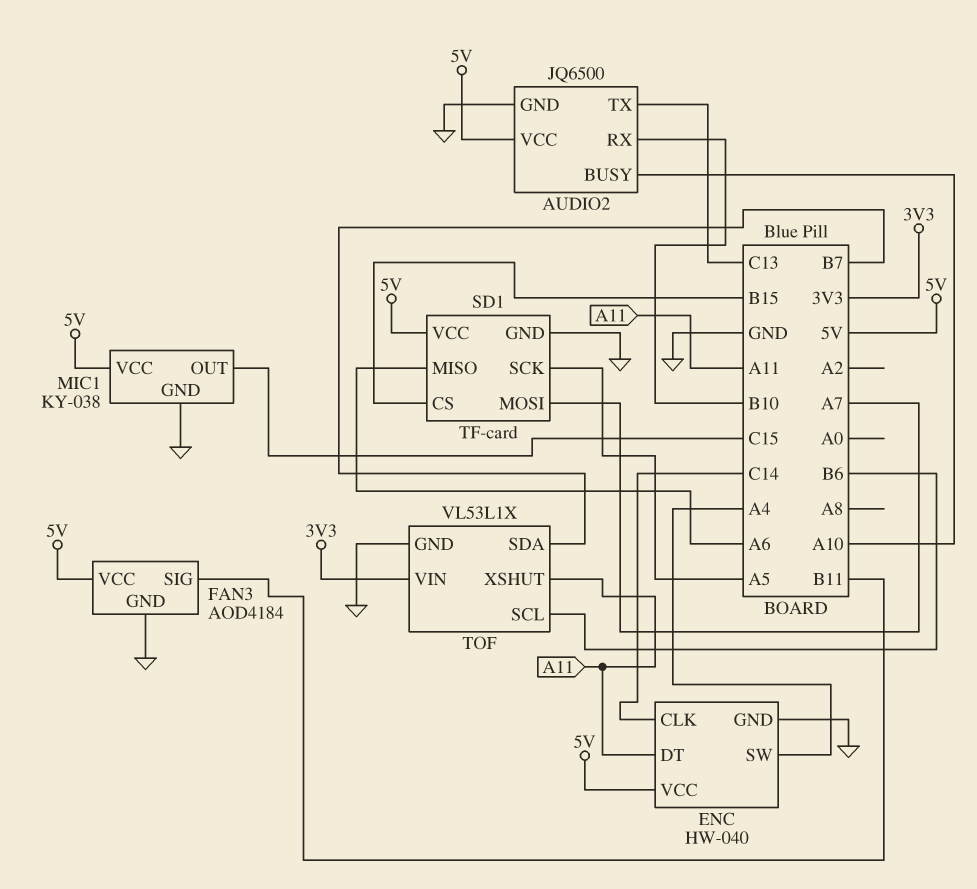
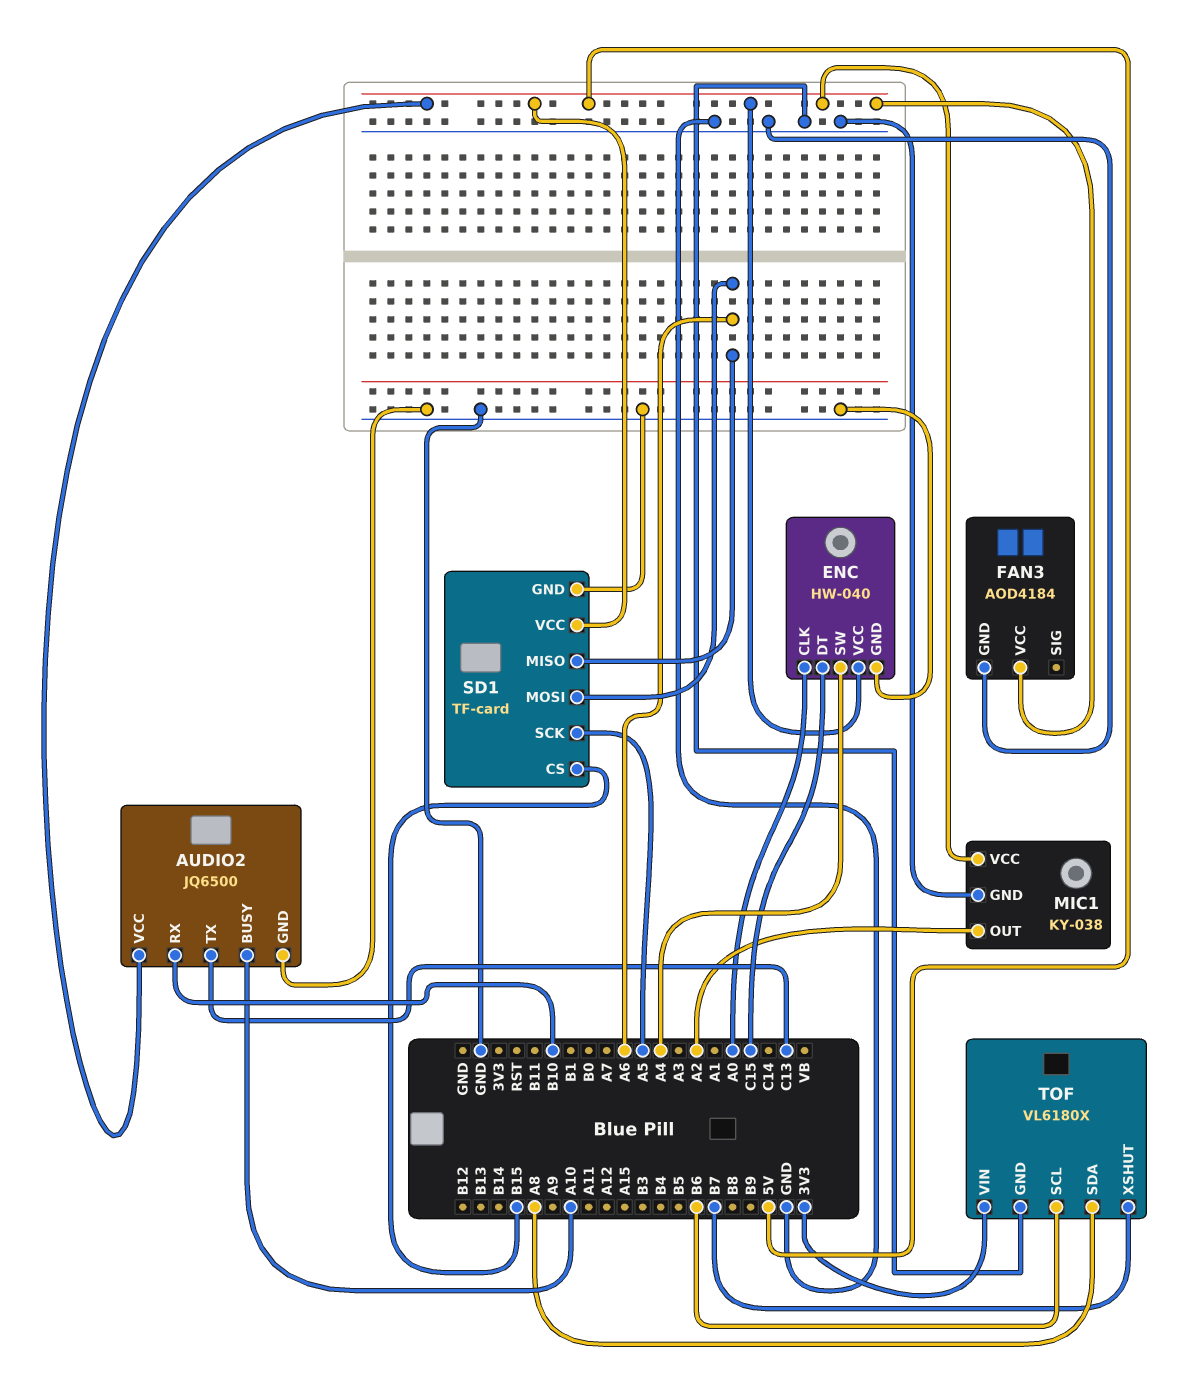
ENC pin CLK: C14 -> A0
ENC pin DT: A11 -> C15
FAN3 pin SIG: B11 -> none
MIC1 pin OUT: C15 -> A2
SD1 pin MOSI: A7 -> A6
TOF: VL53L1X -> VL6180X
TOF pin SDA: B7 -> A8
TOF pin XSHUT: A11 -> B7

